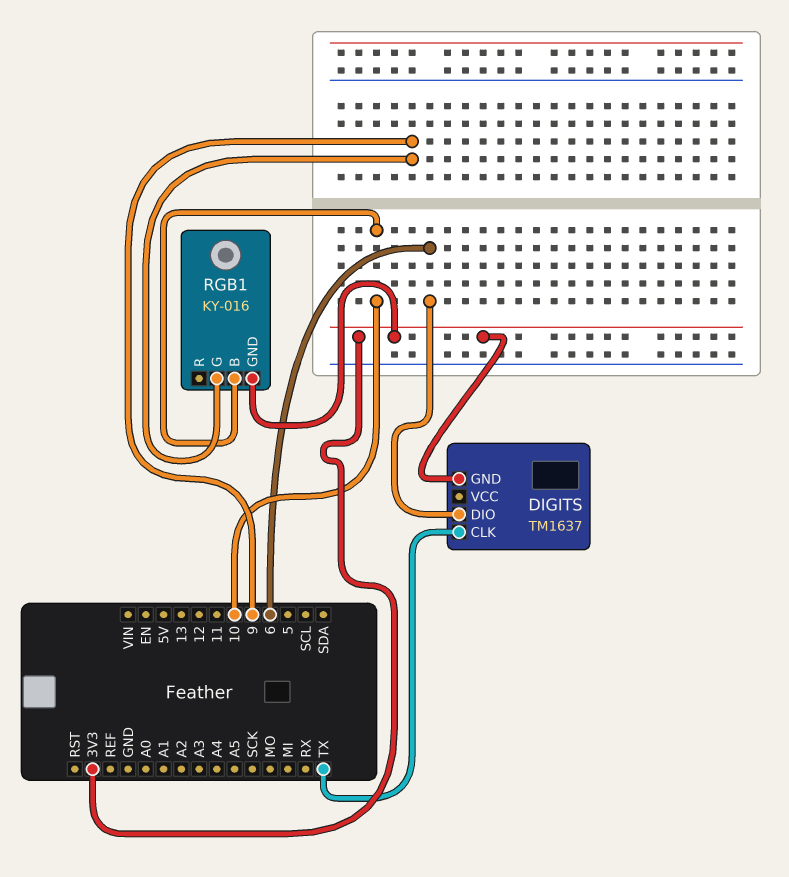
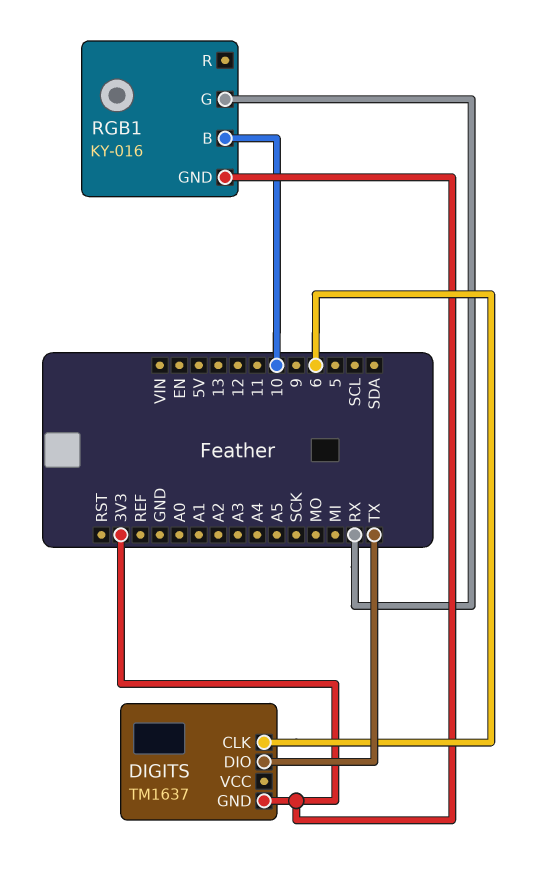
DIGITS pin CLK: TX -> 6
DIGITS pin DIO: 6 -> TX
RGB1 pin G: 9 -> RX

